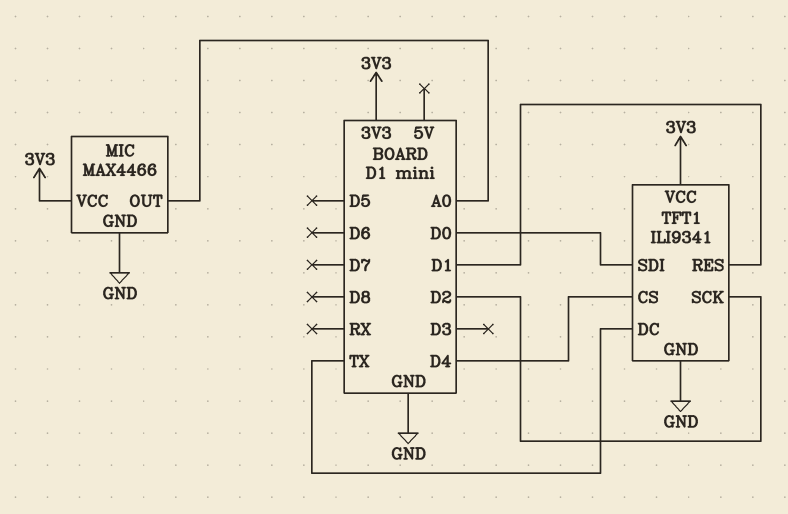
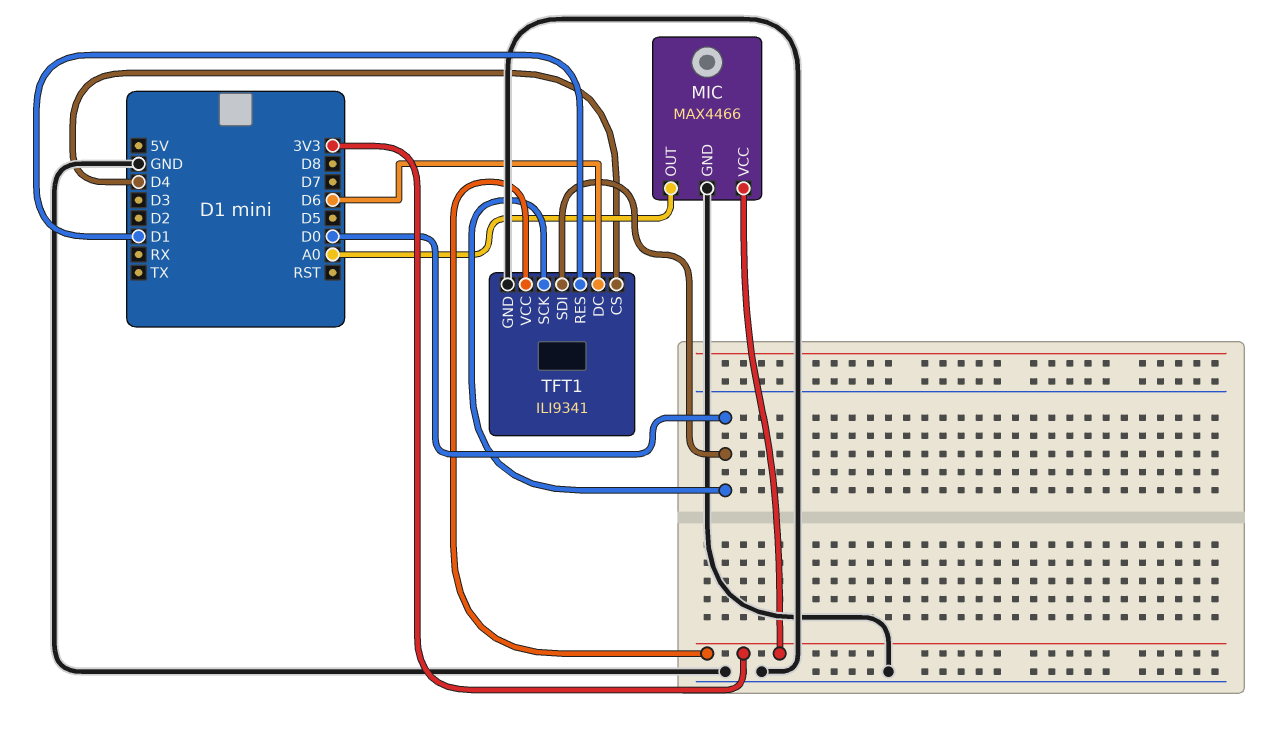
TFT1 pin DC: TX -> D6
TFT1 pin SCK: D2 -> D0

